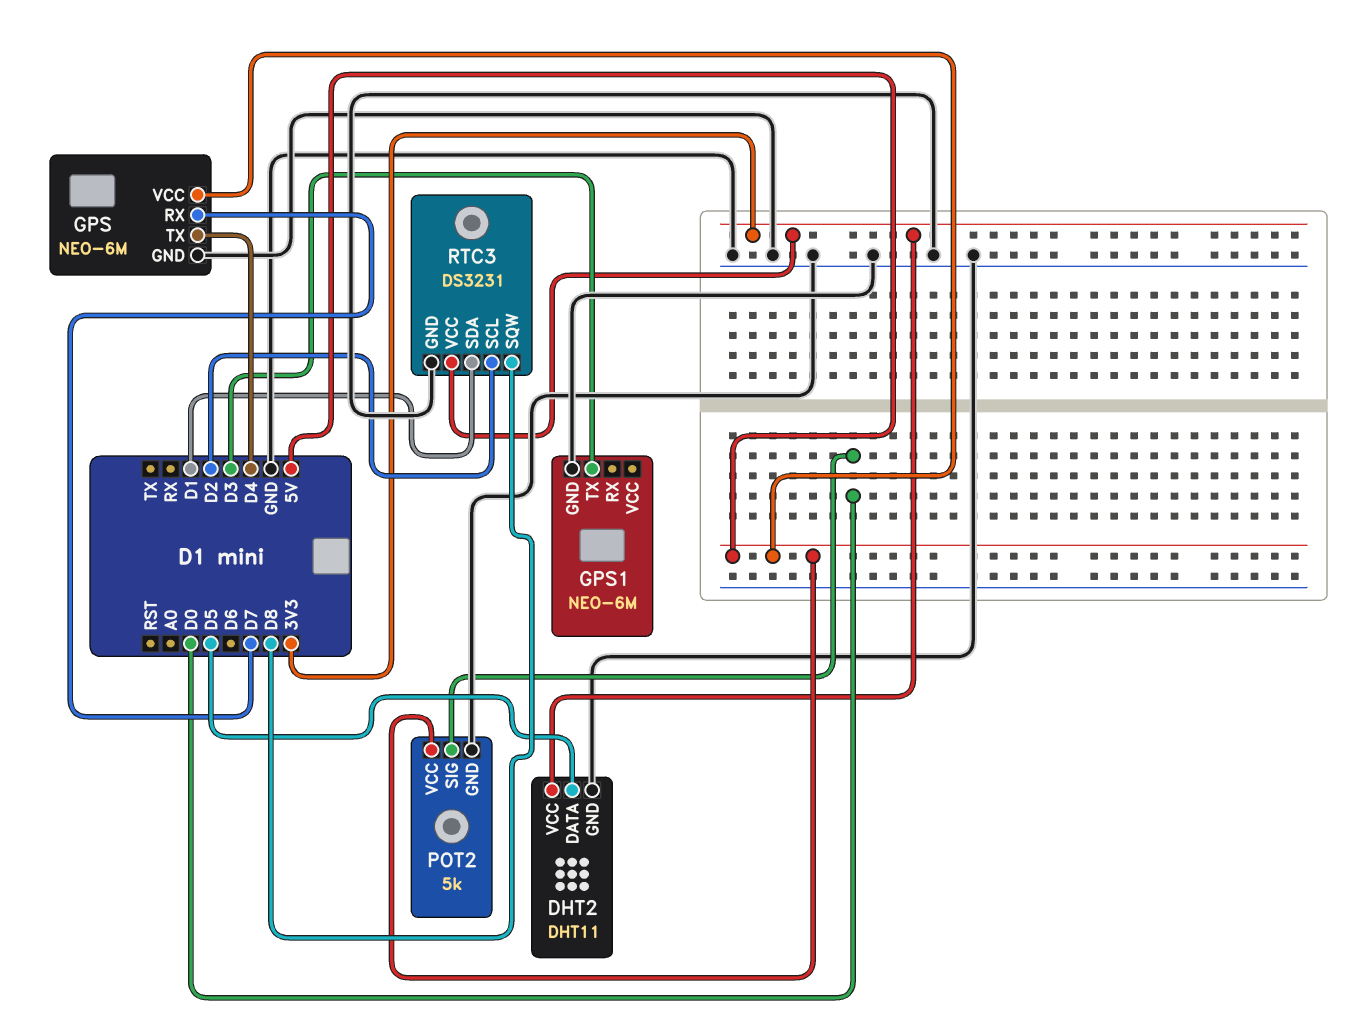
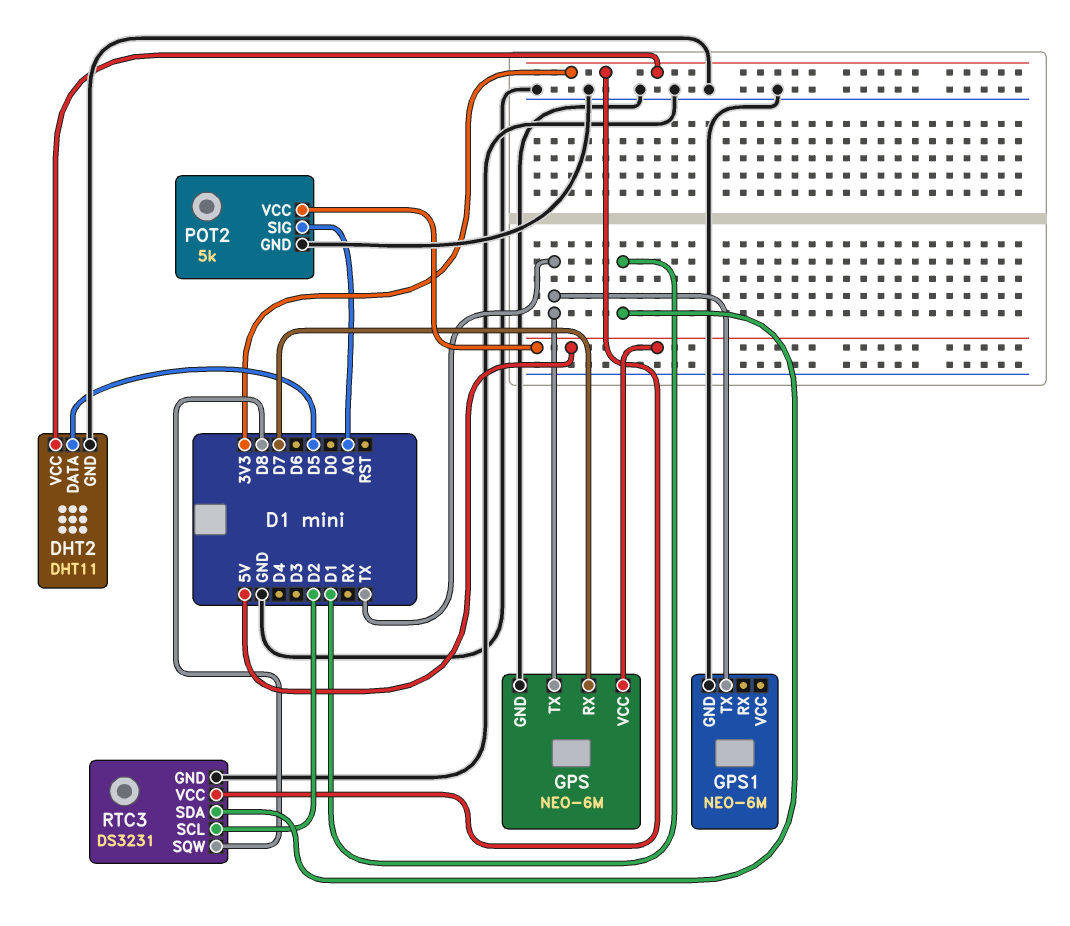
GPS pin TX: D4 -> TX
GPS1 pin TX: D3 -> TX
POT2 pin SIG: D0 -> A0

